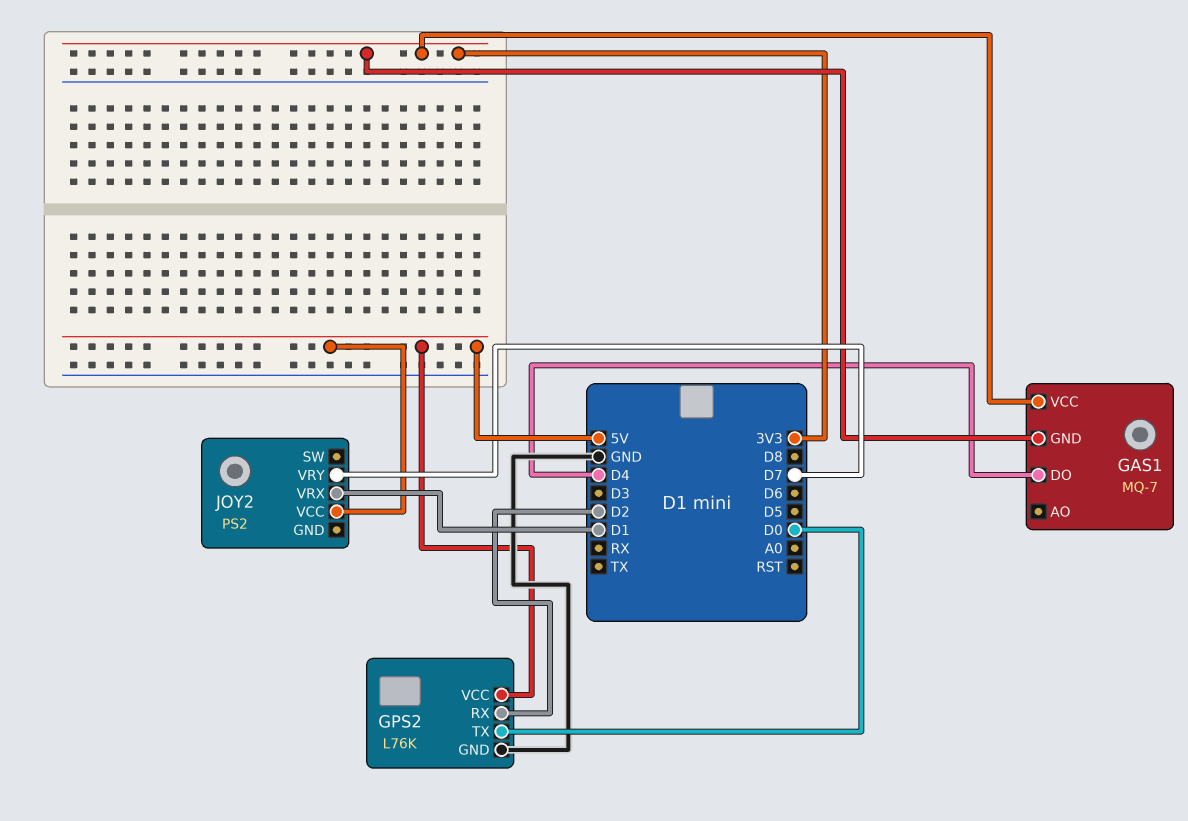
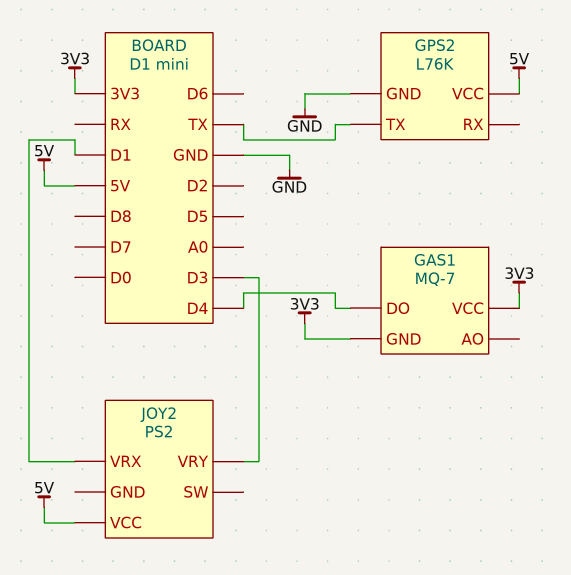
GPS2 pin RX: D2 -> none
GPS2 pin TX: D0 -> TX
JOY2 pin VRY: D7 -> D3

